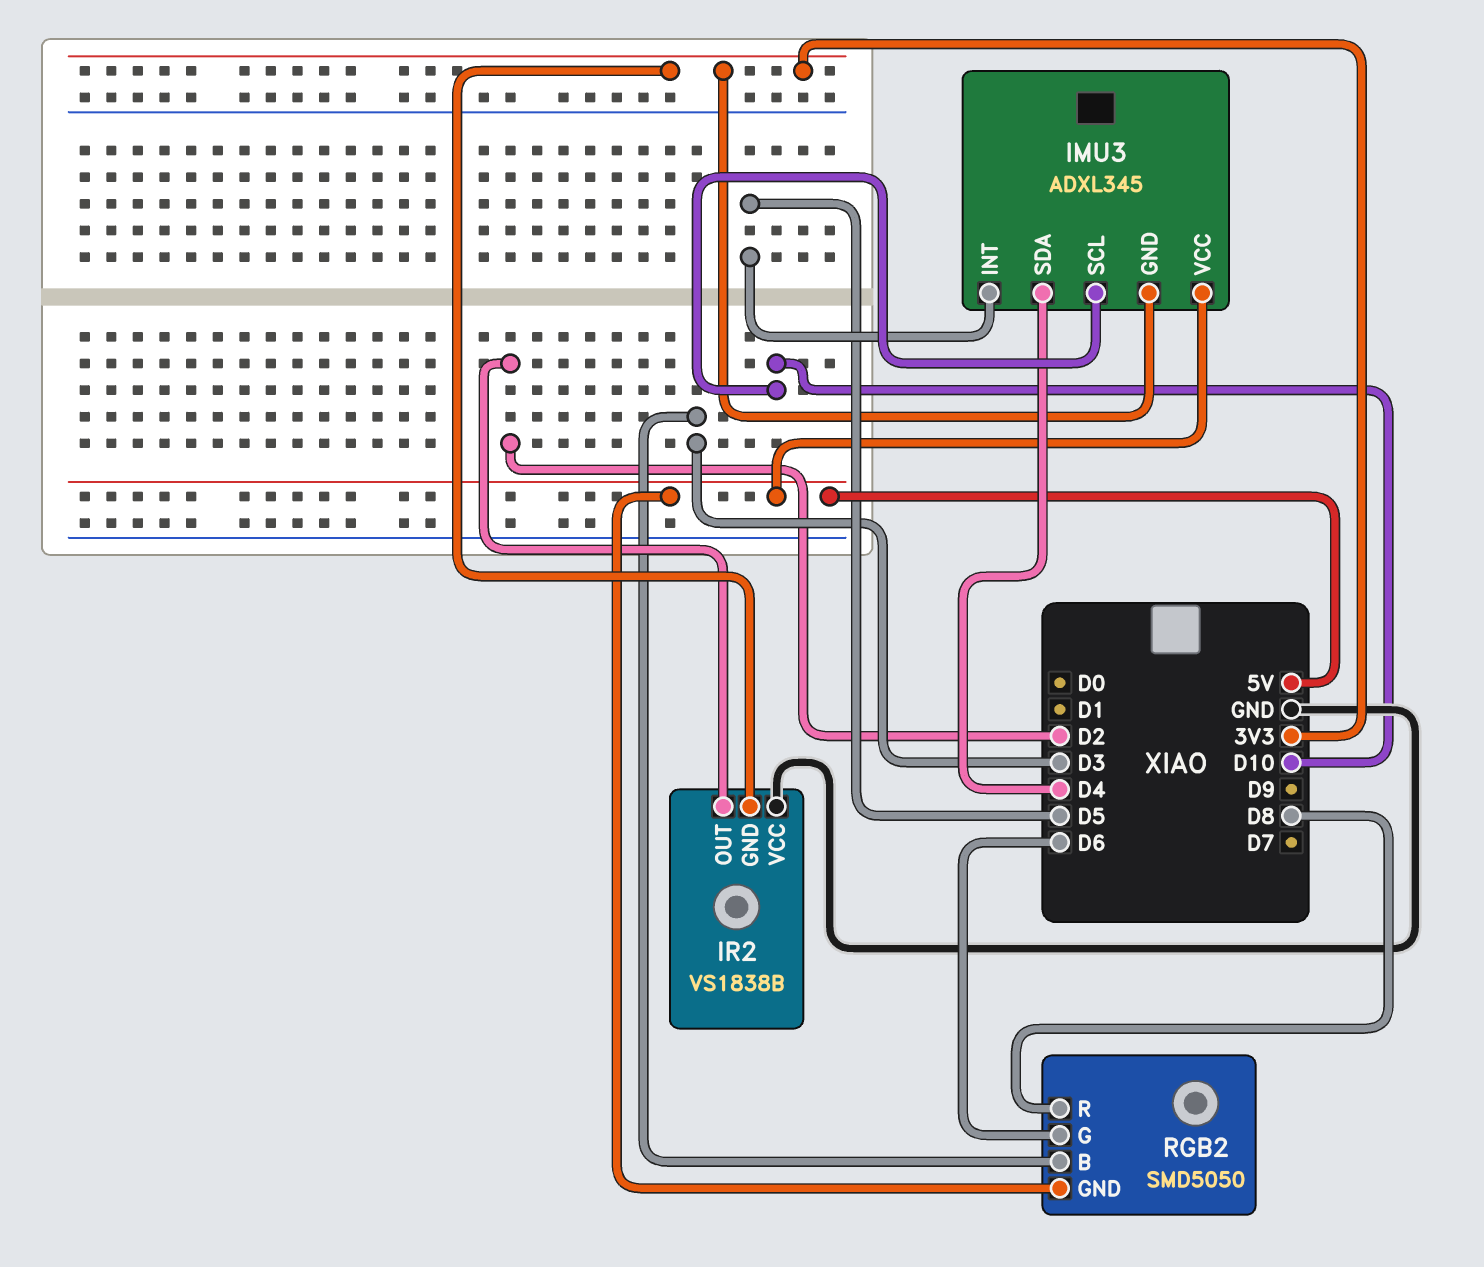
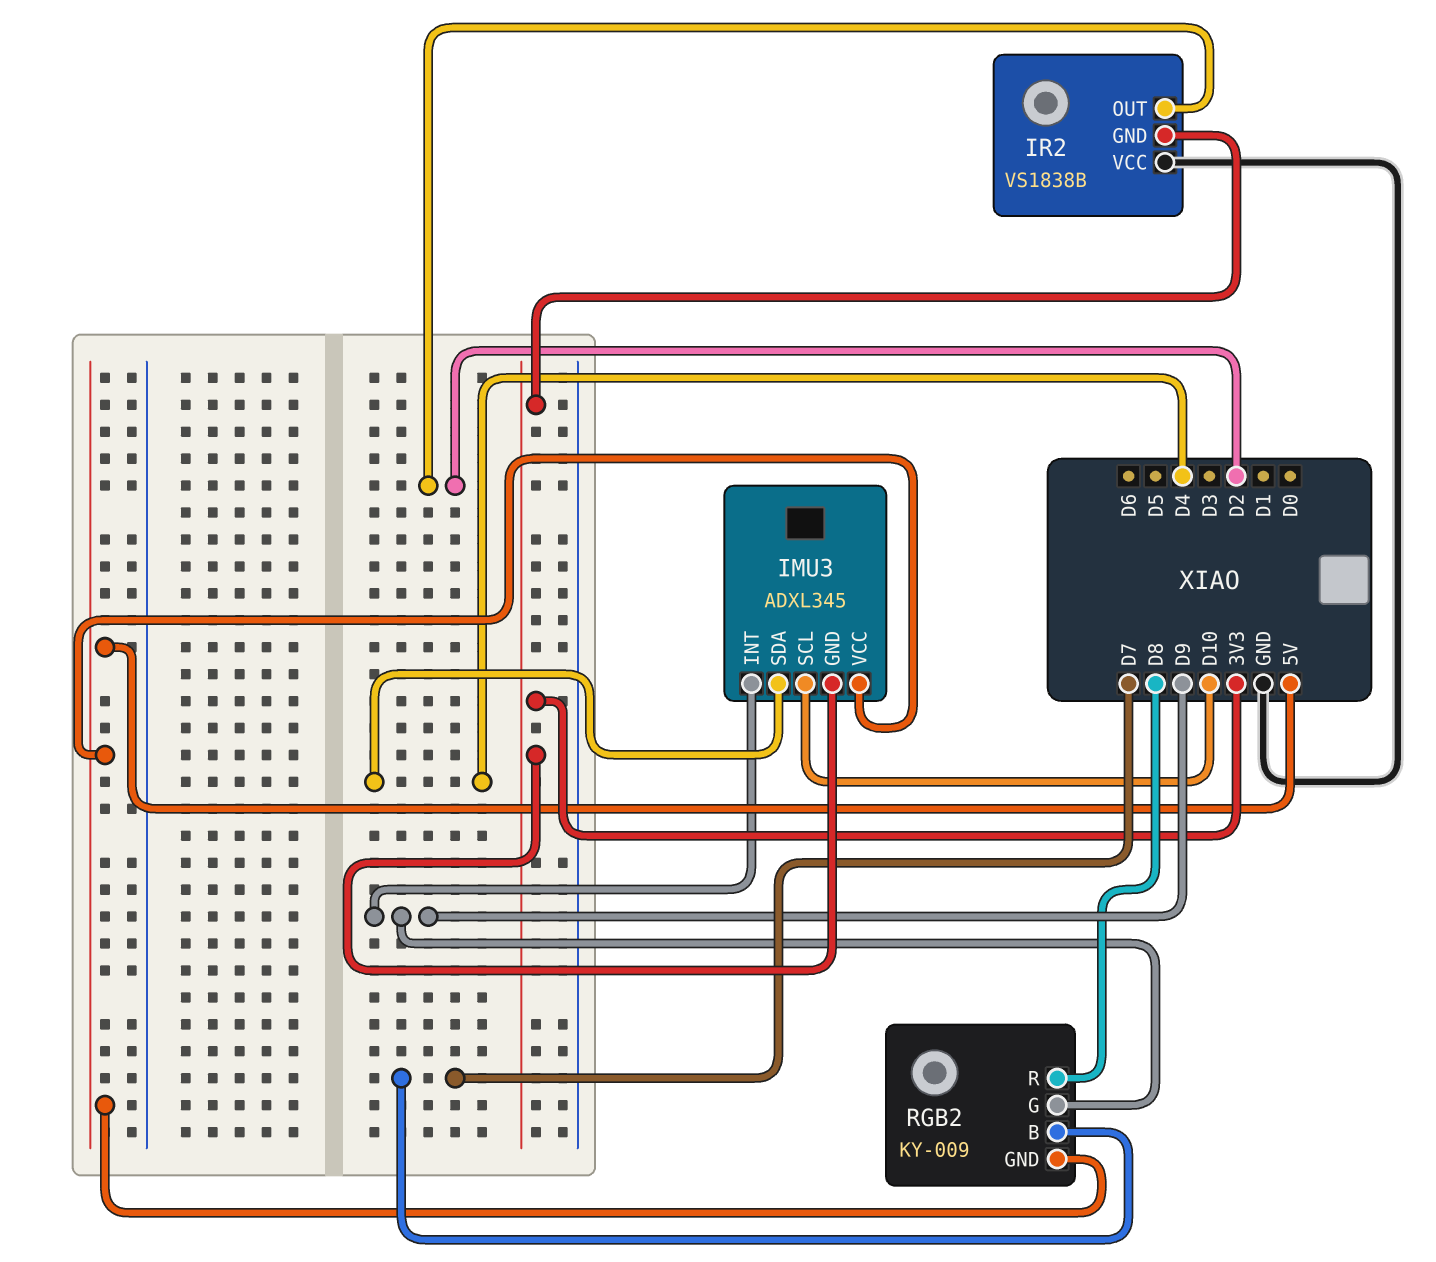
IMU3 pin INT: D5 -> D9
RGB2: SMD5050 -> KY-009
RGB2 pin B: D3 -> D7
RGB2 pin G: D6 -> D9

